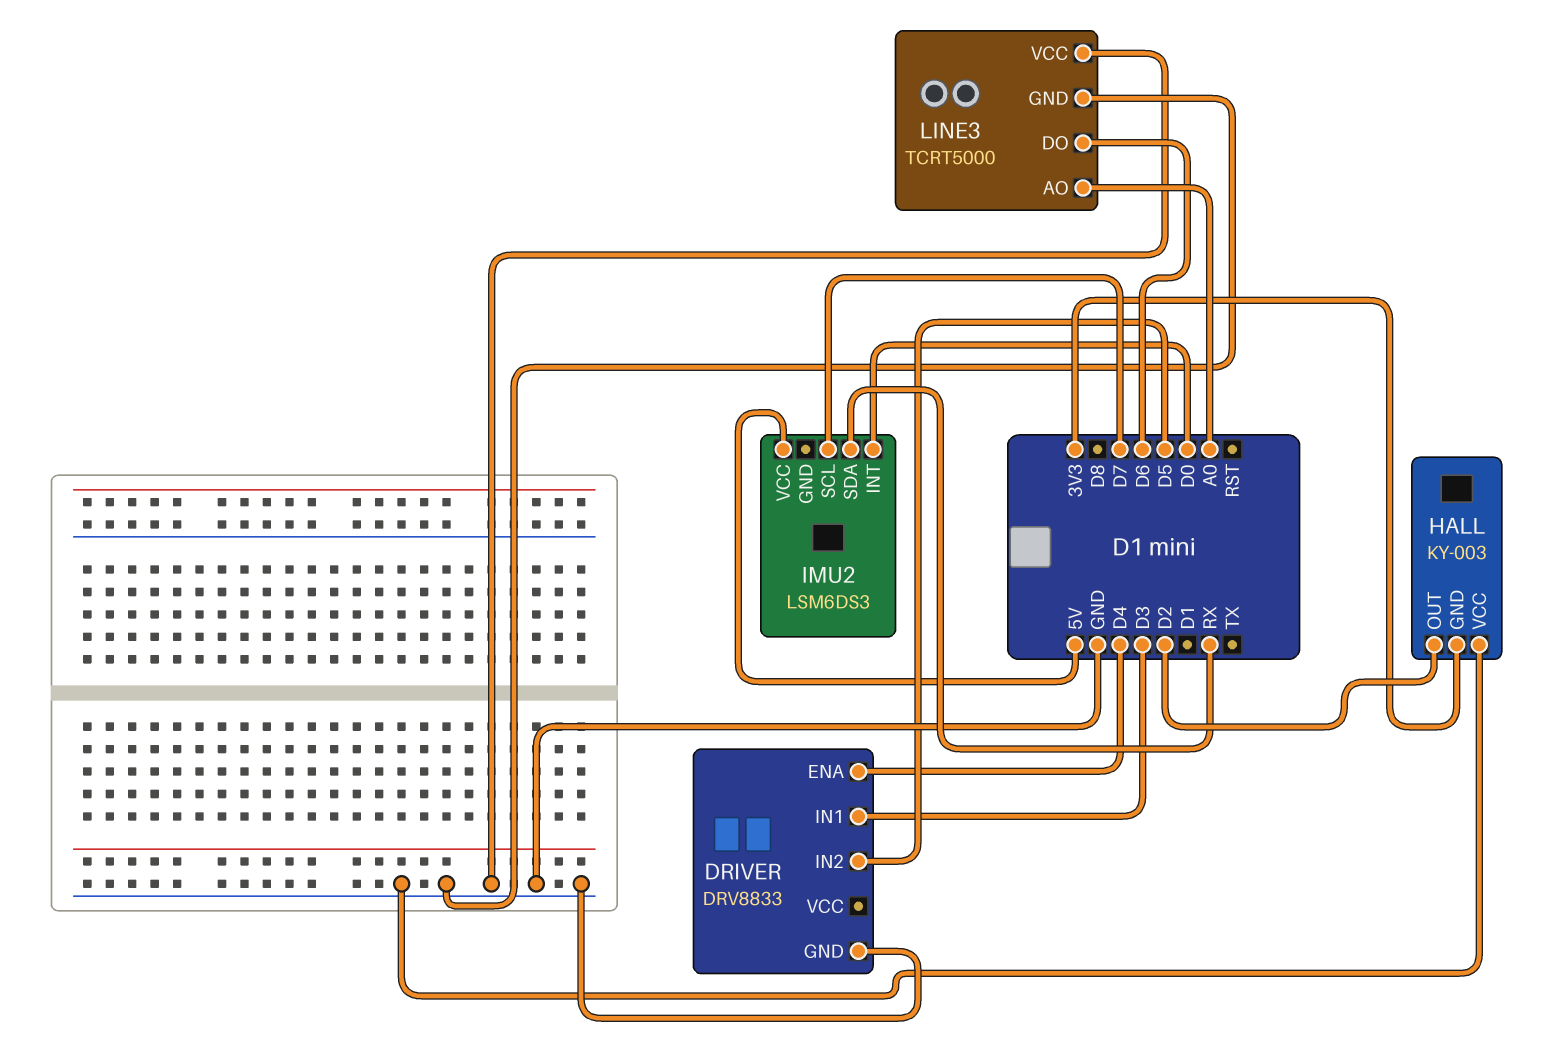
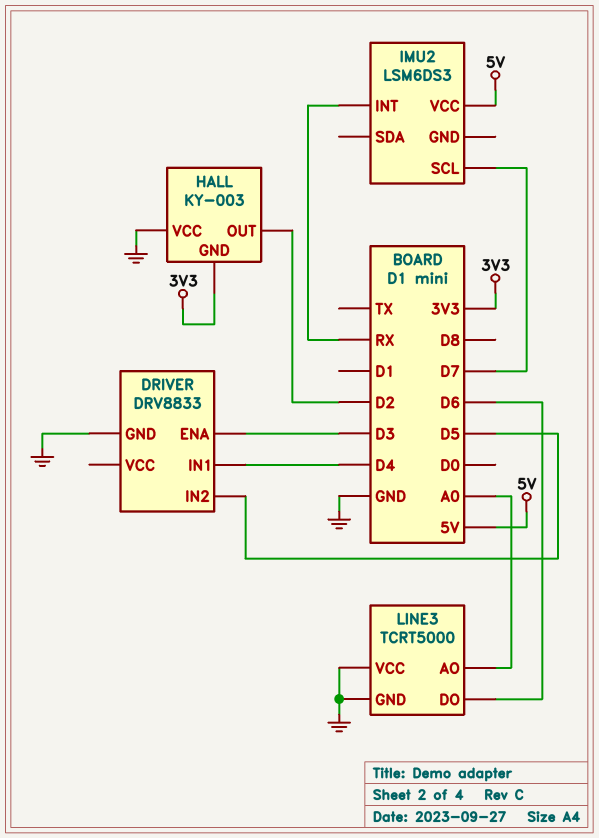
DRIVER pin ENA: D4 -> D3
DRIVER pin IN1: D3 -> D4
IMU2 pin INT: D0 -> RX
IMU2 pin SDA: RX -> none

